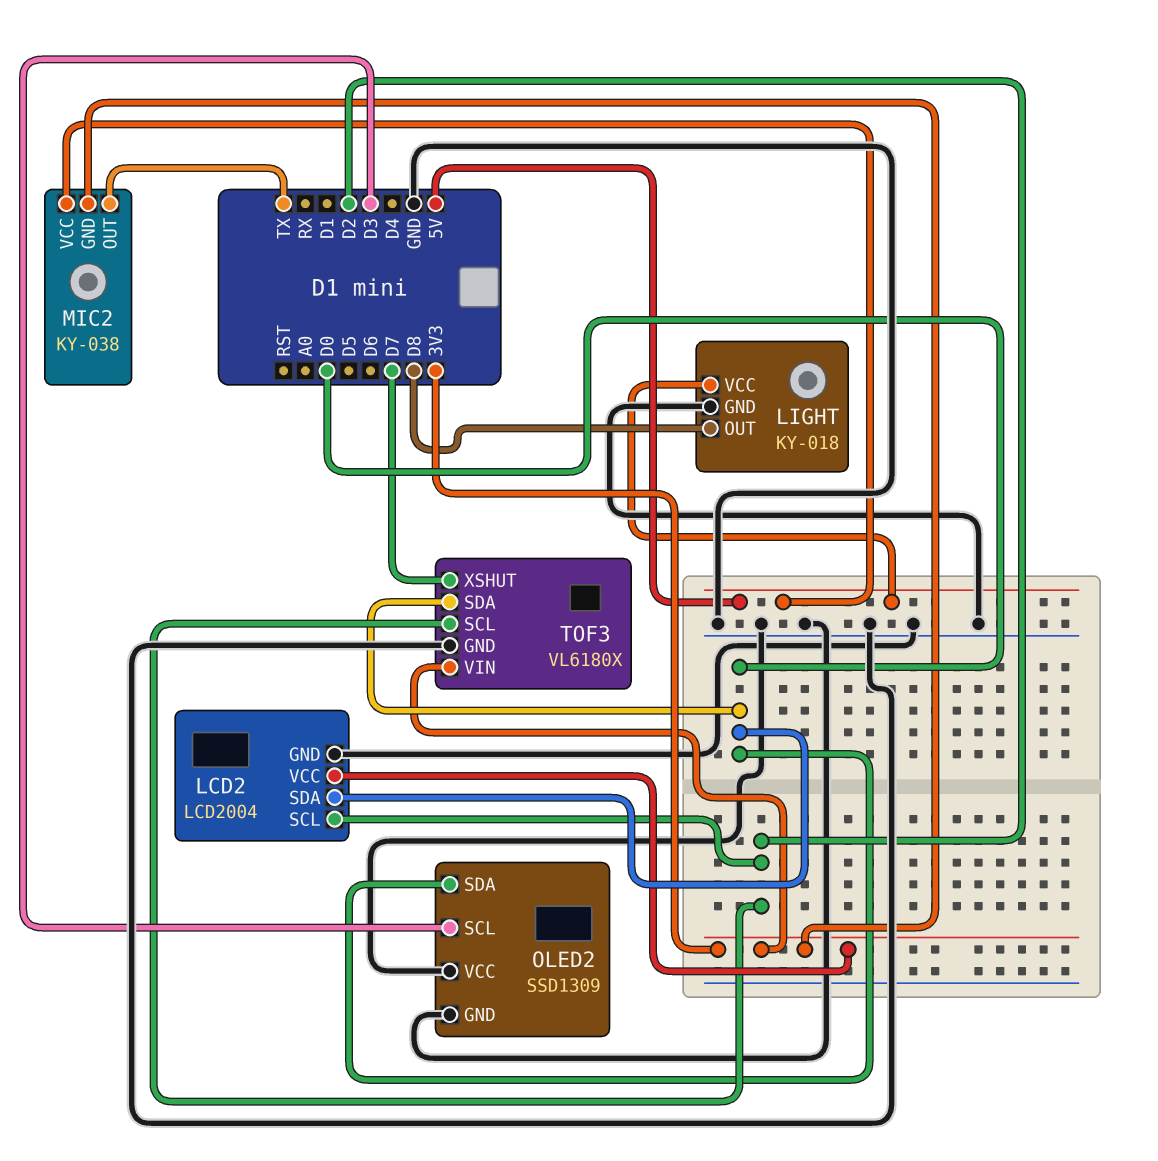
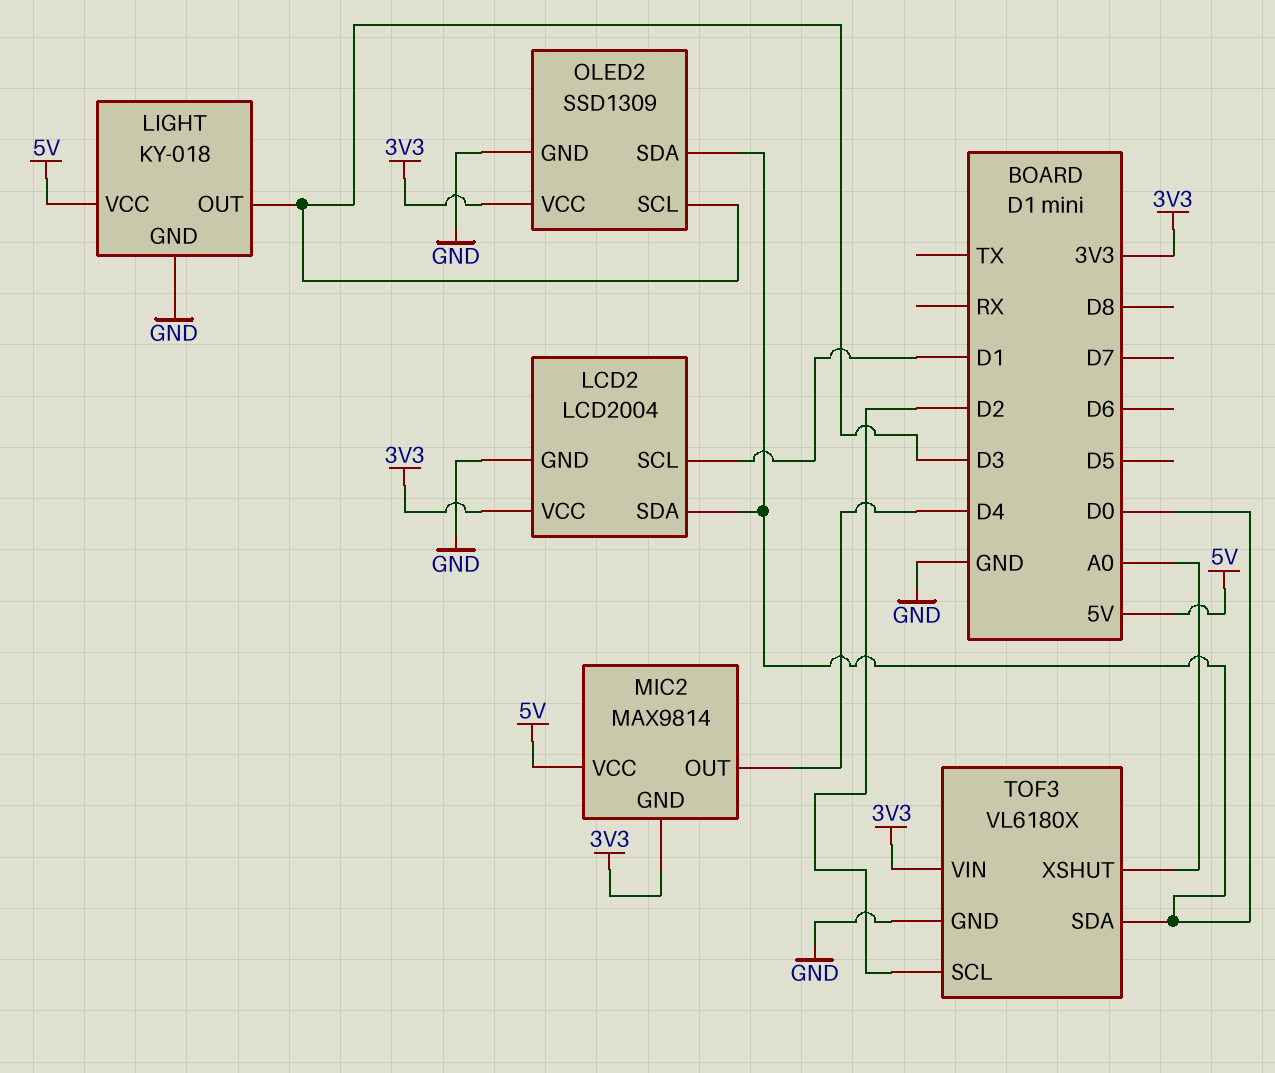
LCD2 pin SCL: D2 -> D1
LIGHT pin OUT: D8 -> D3
MIC2: KY-038 -> MAX9814
MIC2 pin OUT: TX -> D4
OLED2 pin VCC: GND -> 3V3
TOF3 pin XSHUT: D7 -> A0

